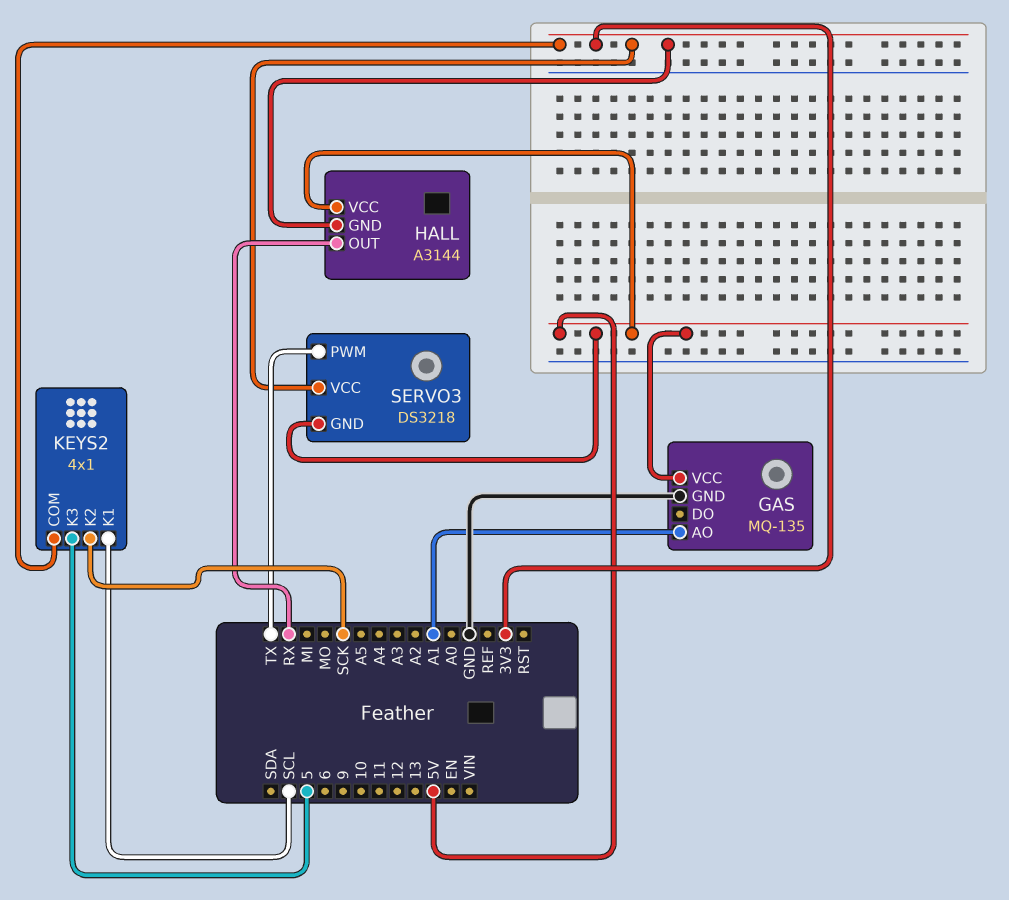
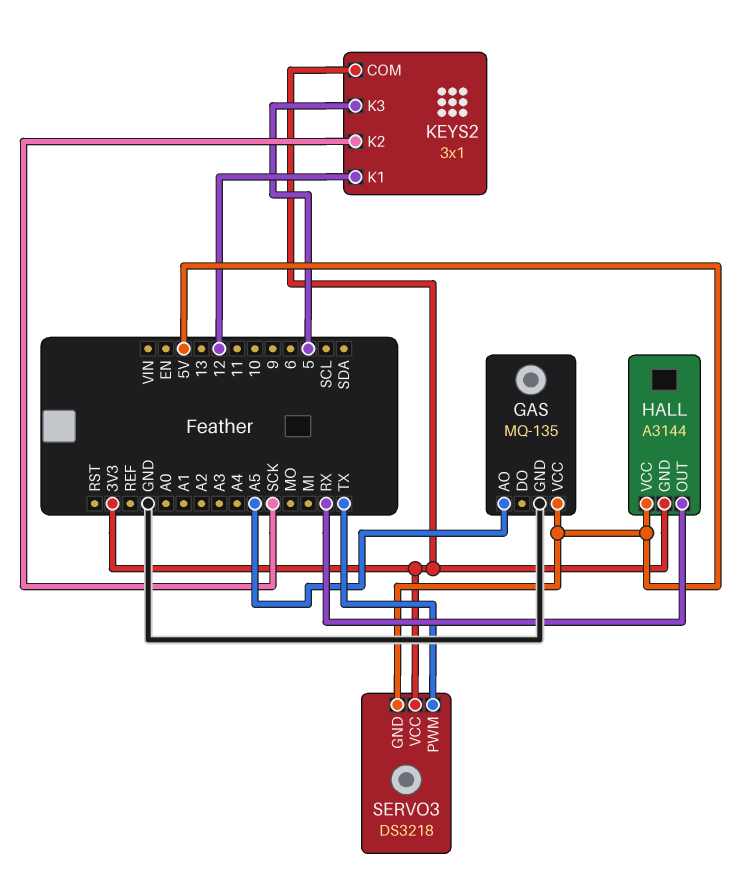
GAS pin AO: A1 -> A5
KEYS2: 4x1 -> 3x1
KEYS2 pin K1: SCL -> 12

